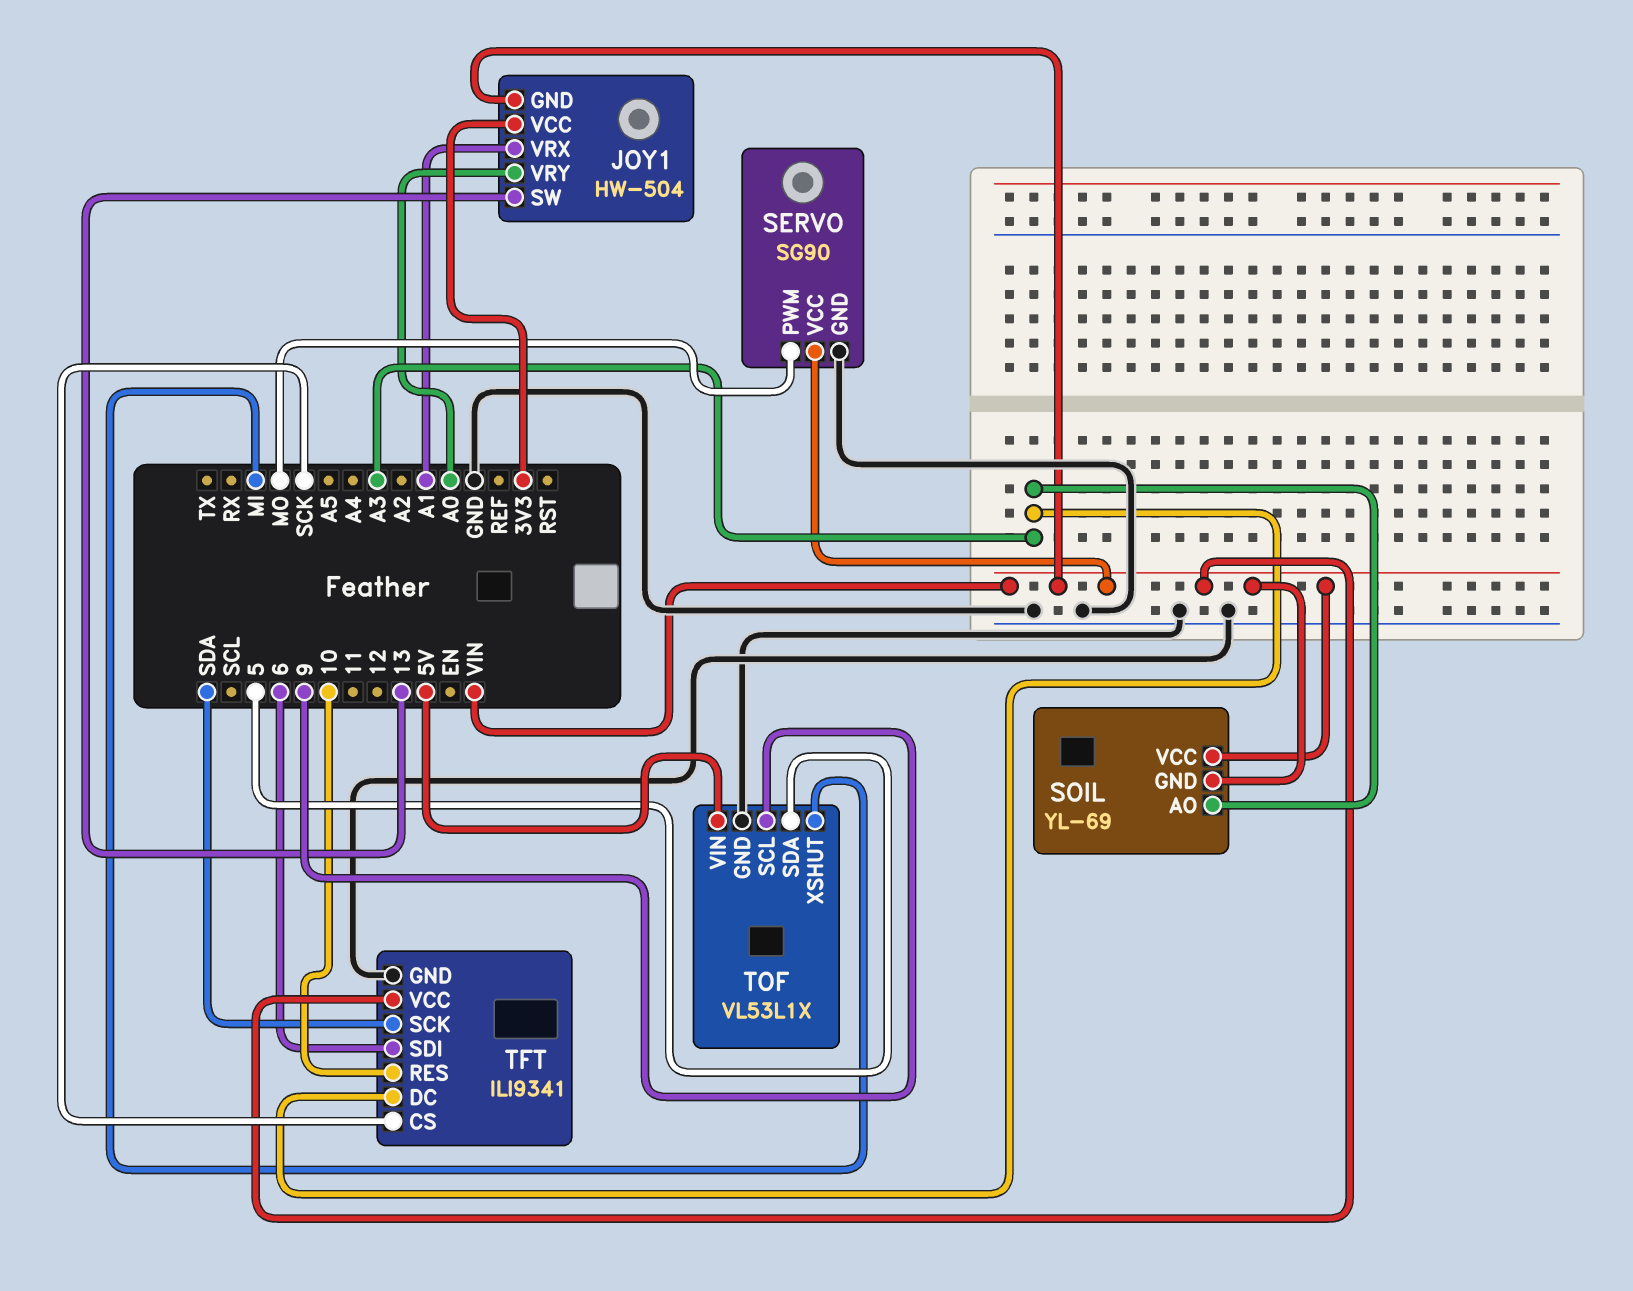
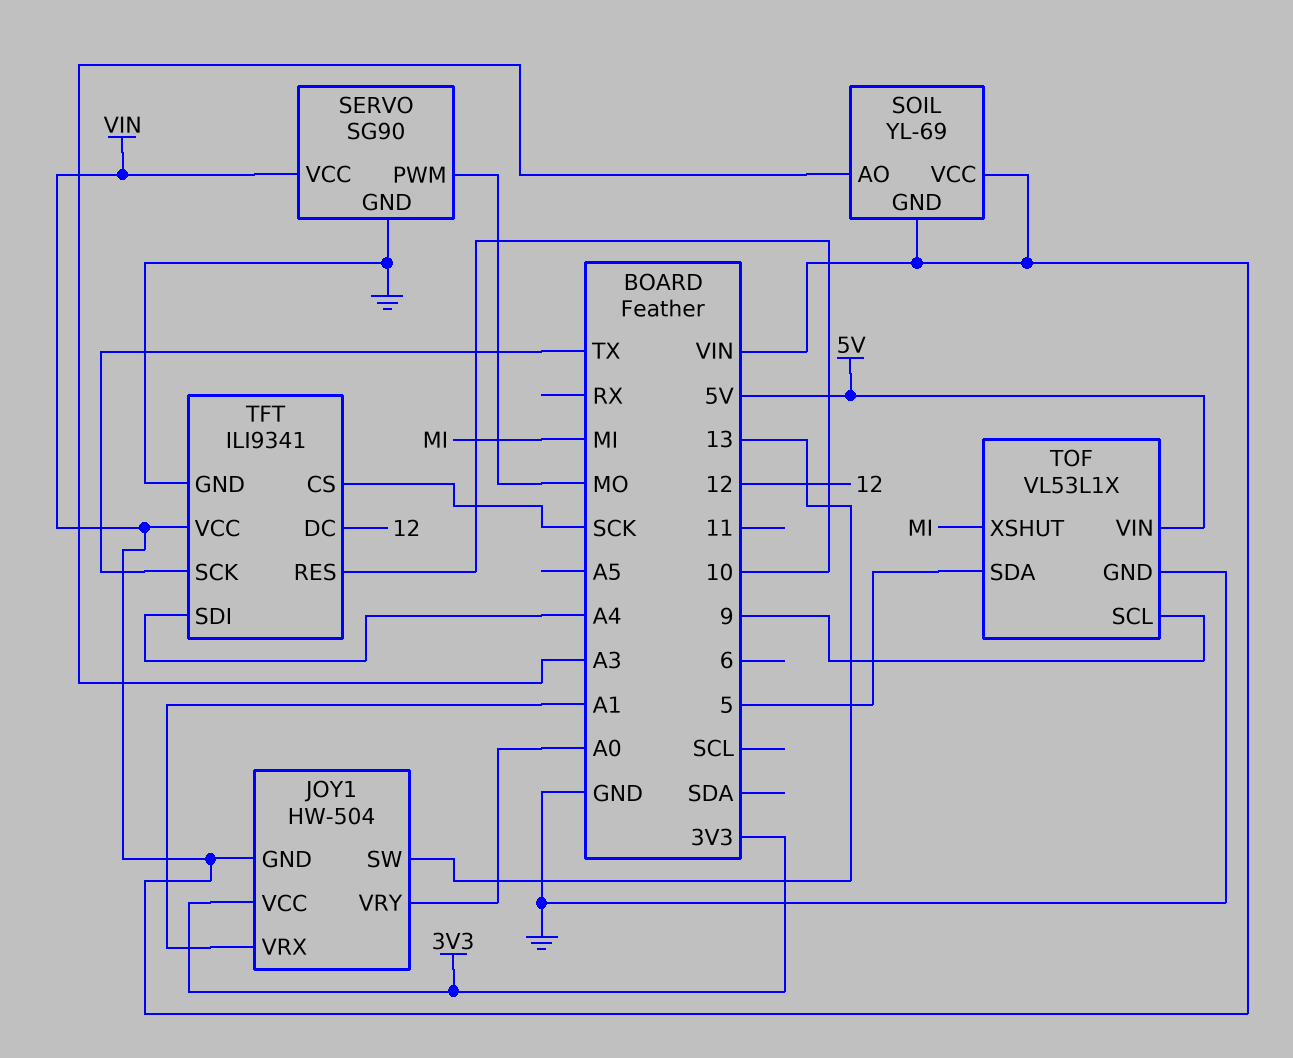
TFT pin DC: A3 -> 12
TFT pin SCK: SDA -> TX
TFT pin SDI: 6 -> A4

